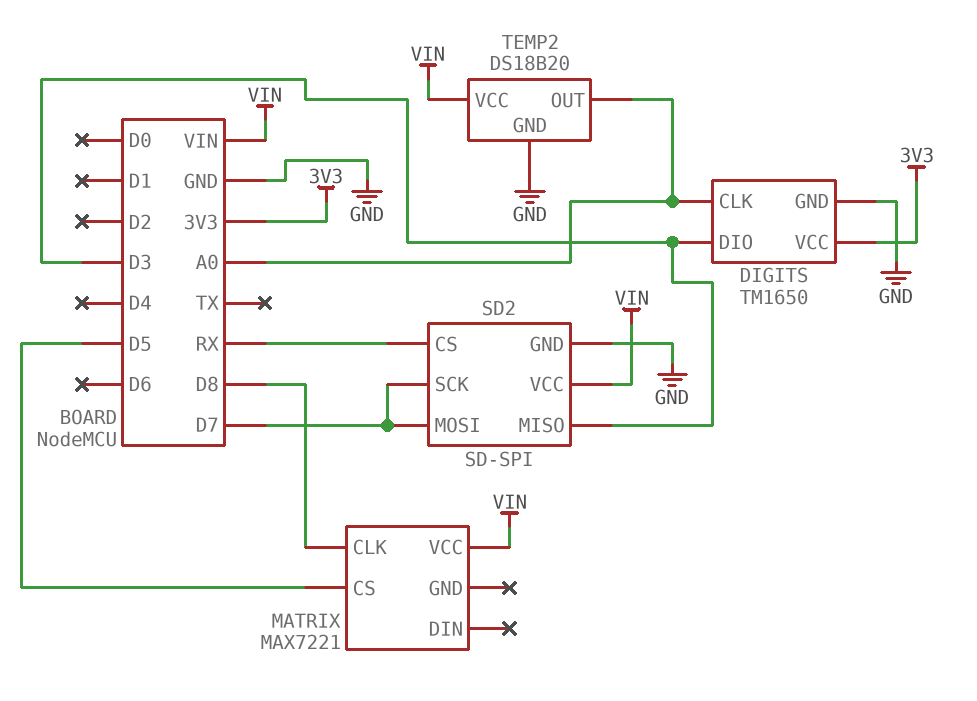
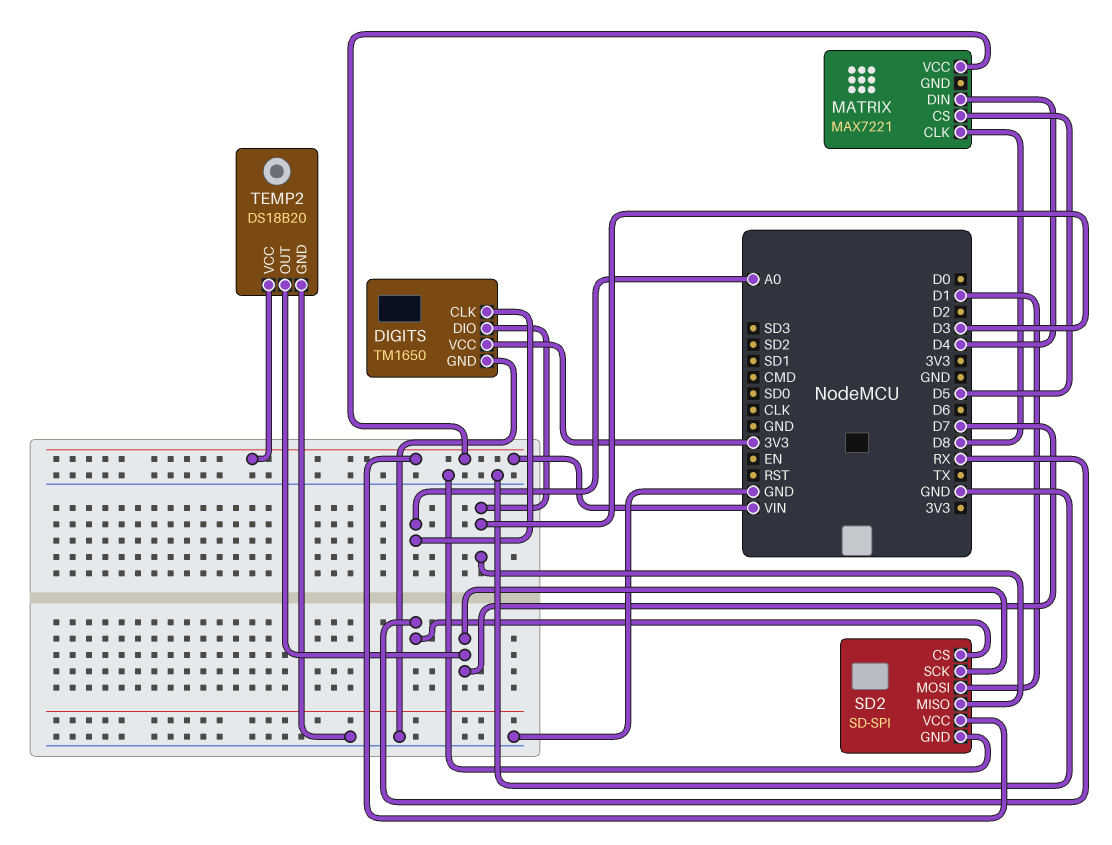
MATRIX pin DIN: none -> D4
SD2 pin MOSI: D7 -> D1
TEMP2 pin OUT: A0 -> D7

